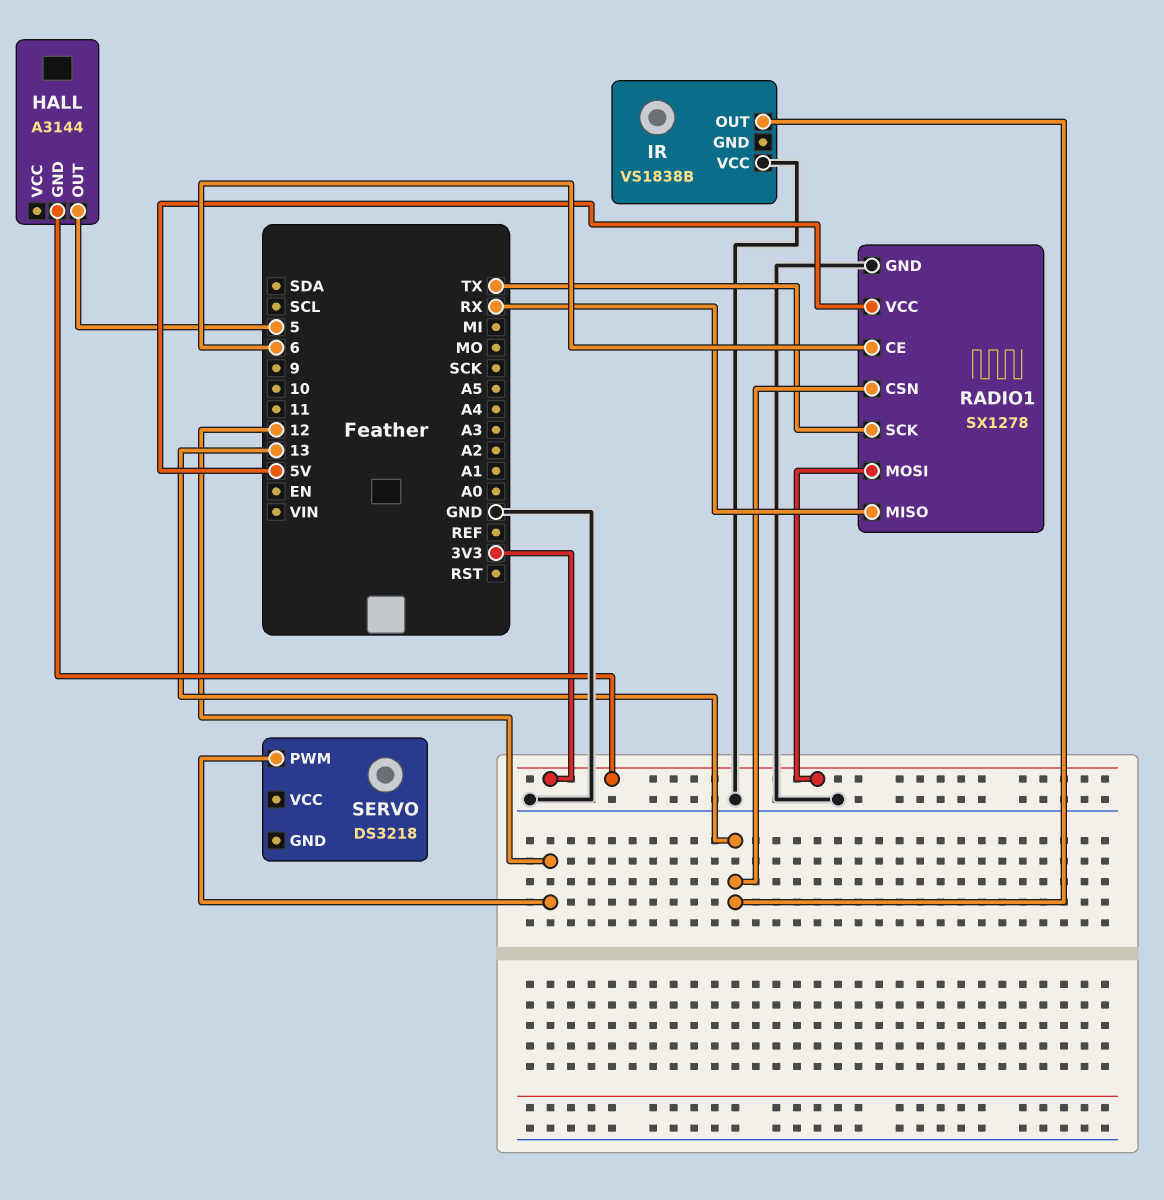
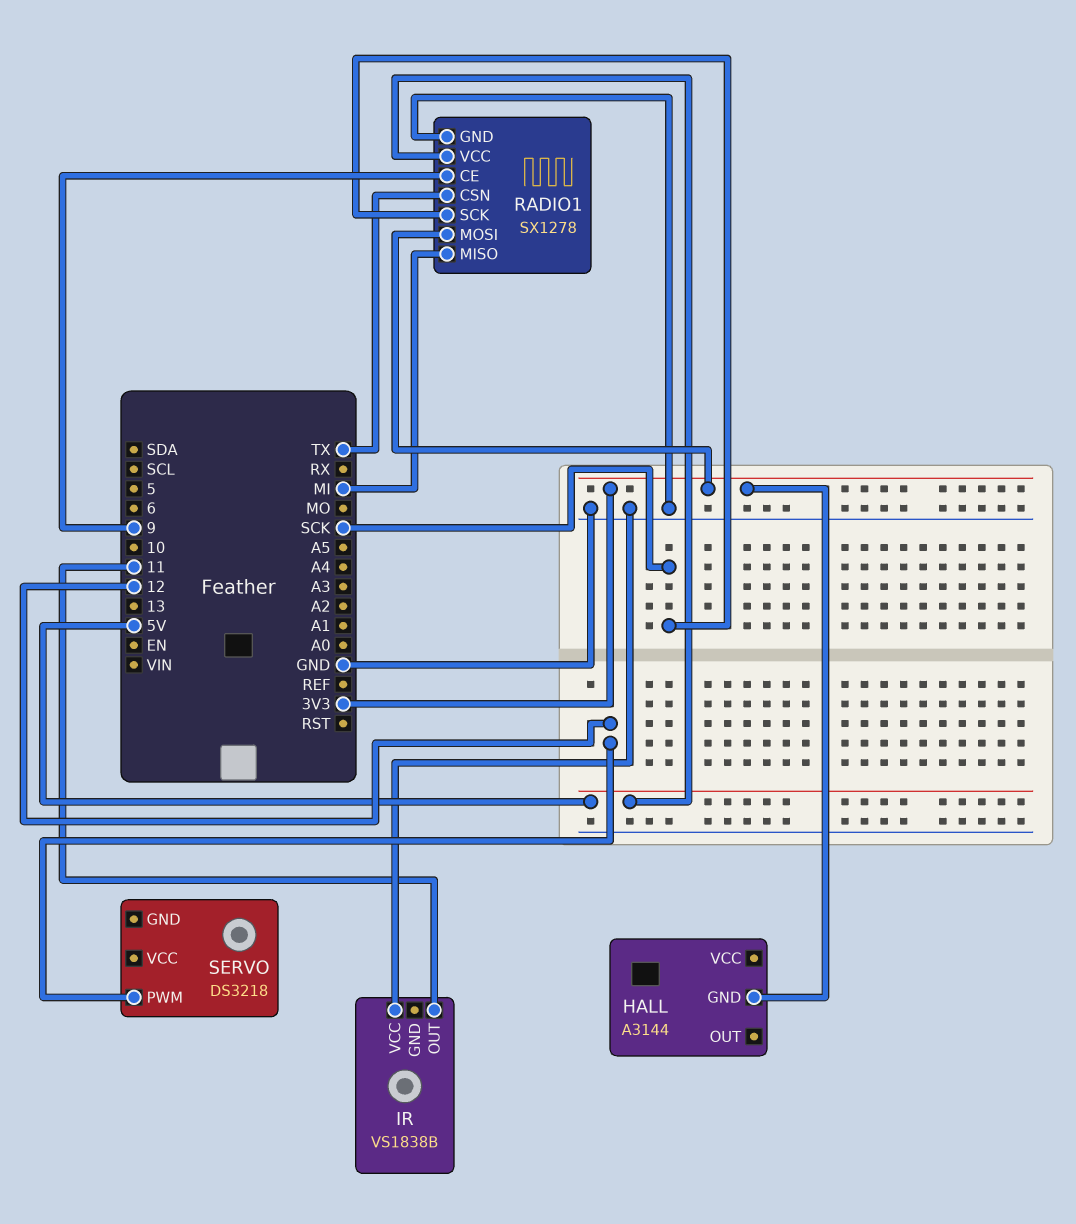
HALL pin OUT: 5 -> none
IR pin OUT: 13 -> 11
RADIO1 pin CE: 6 -> 9
RADIO1 pin CSN: 13 -> TX
RADIO1 pin MISO: RX -> MI
RADIO1 pin SCK: TX -> SCK

